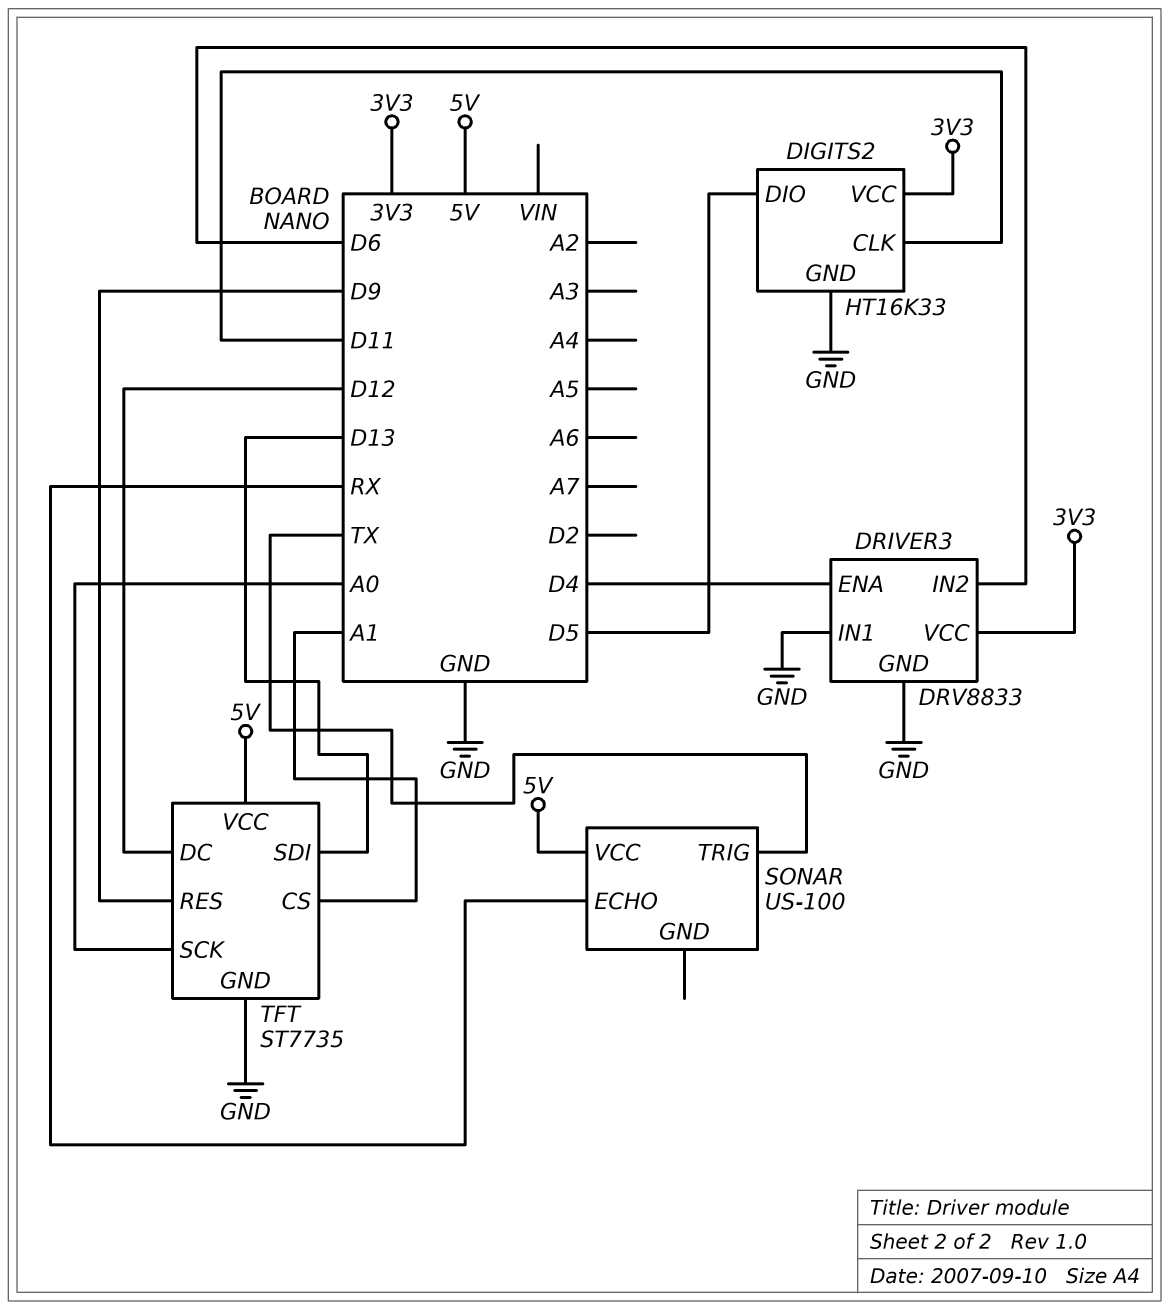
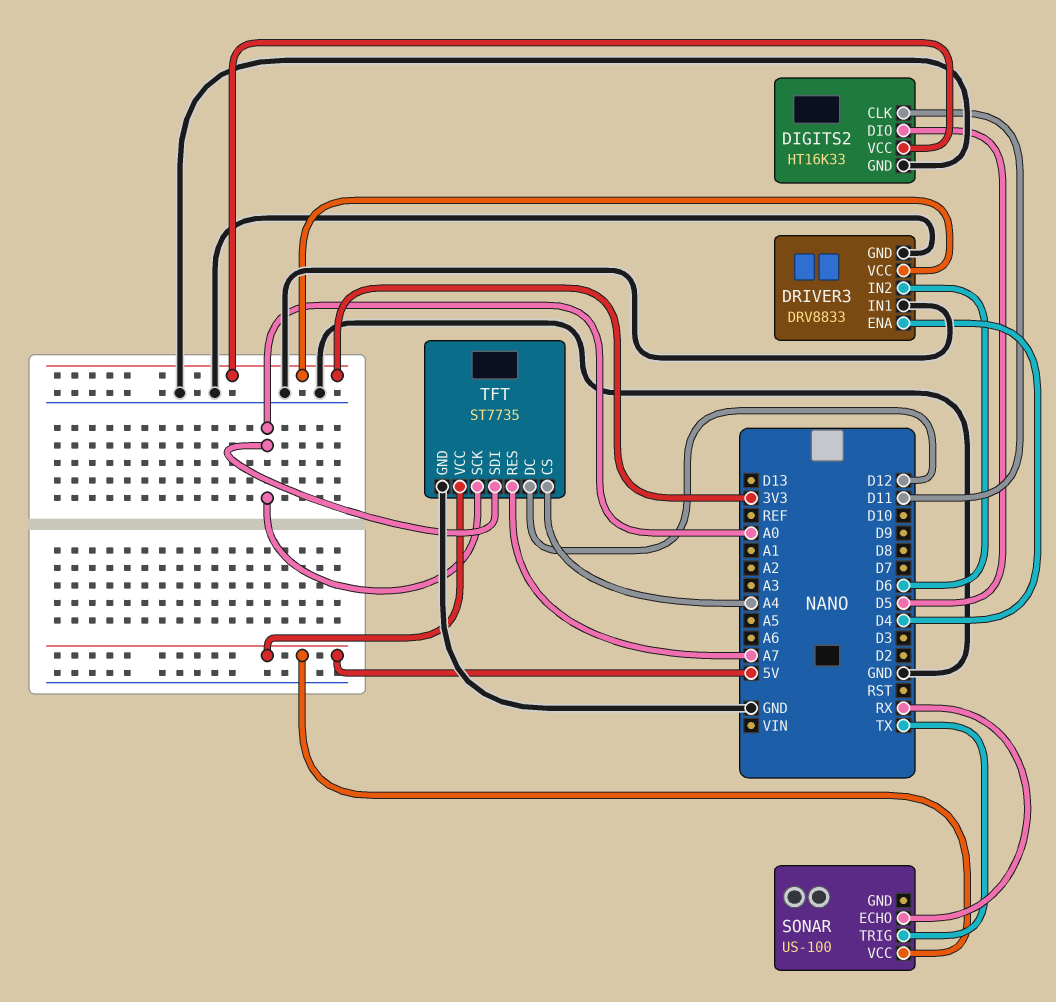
TFT pin CS: A1 -> A4
TFT pin RES: D9 -> A7
TFT pin SDI: D13 -> A0

